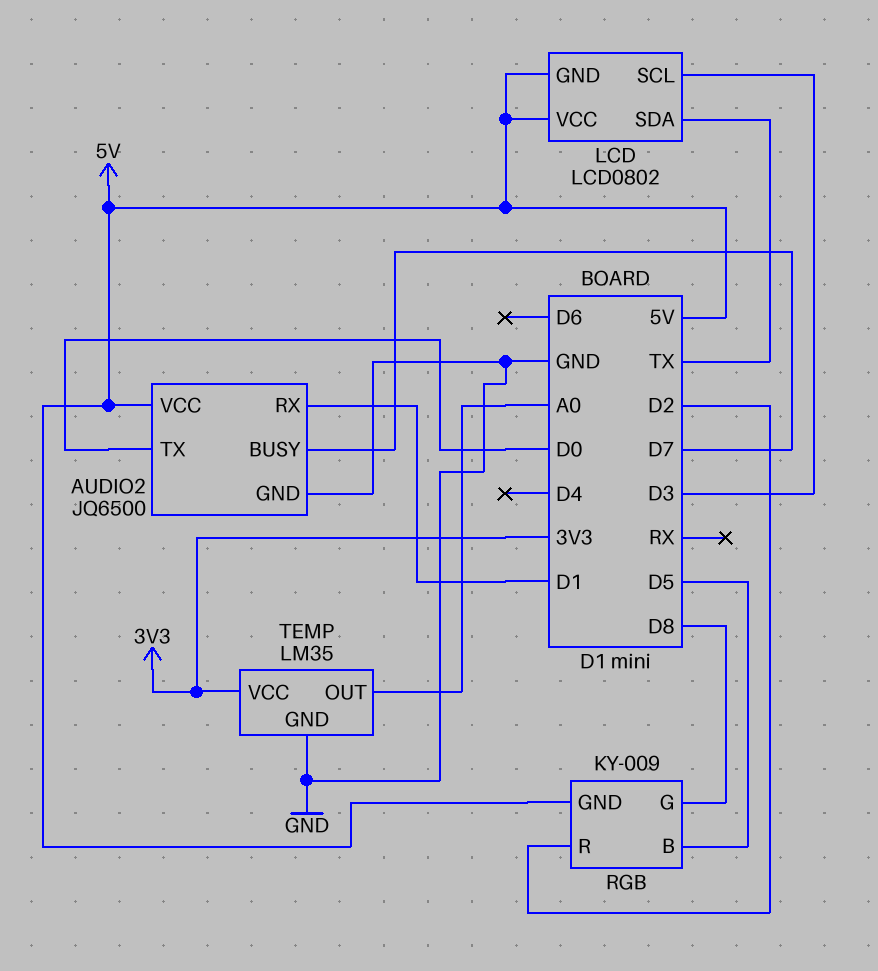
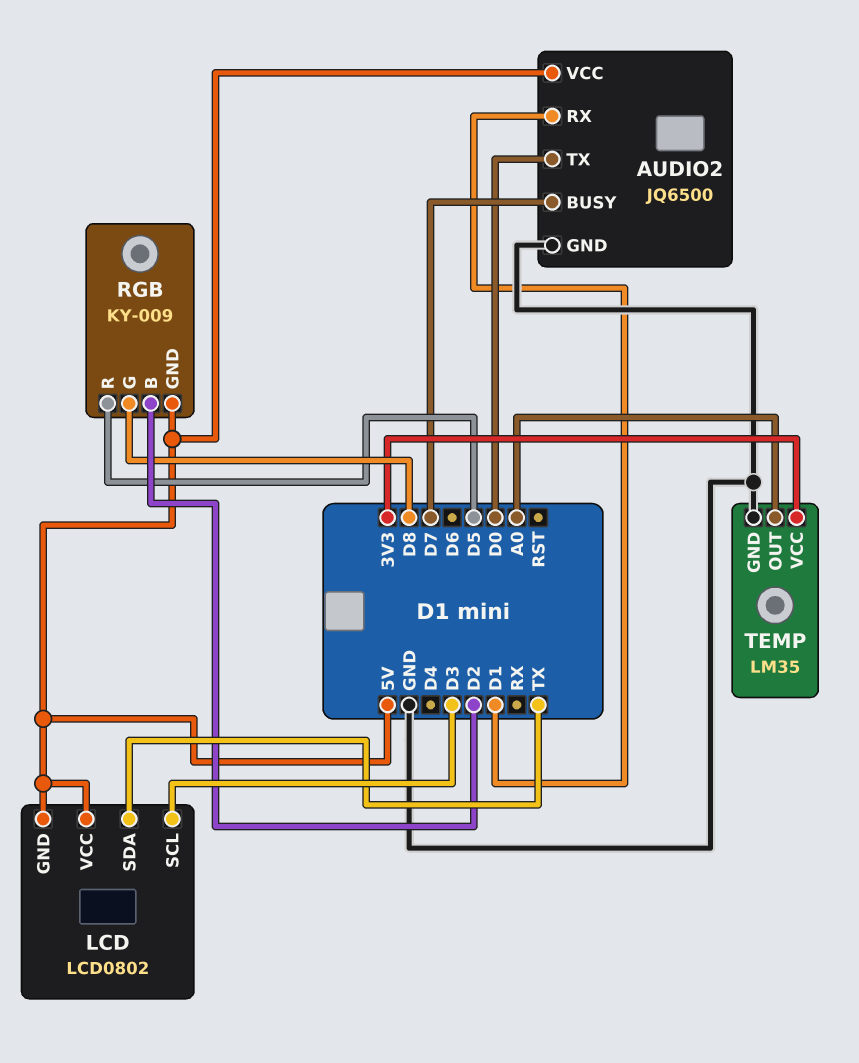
RGB pin B: D5 -> D2
RGB pin R: D2 -> D5

